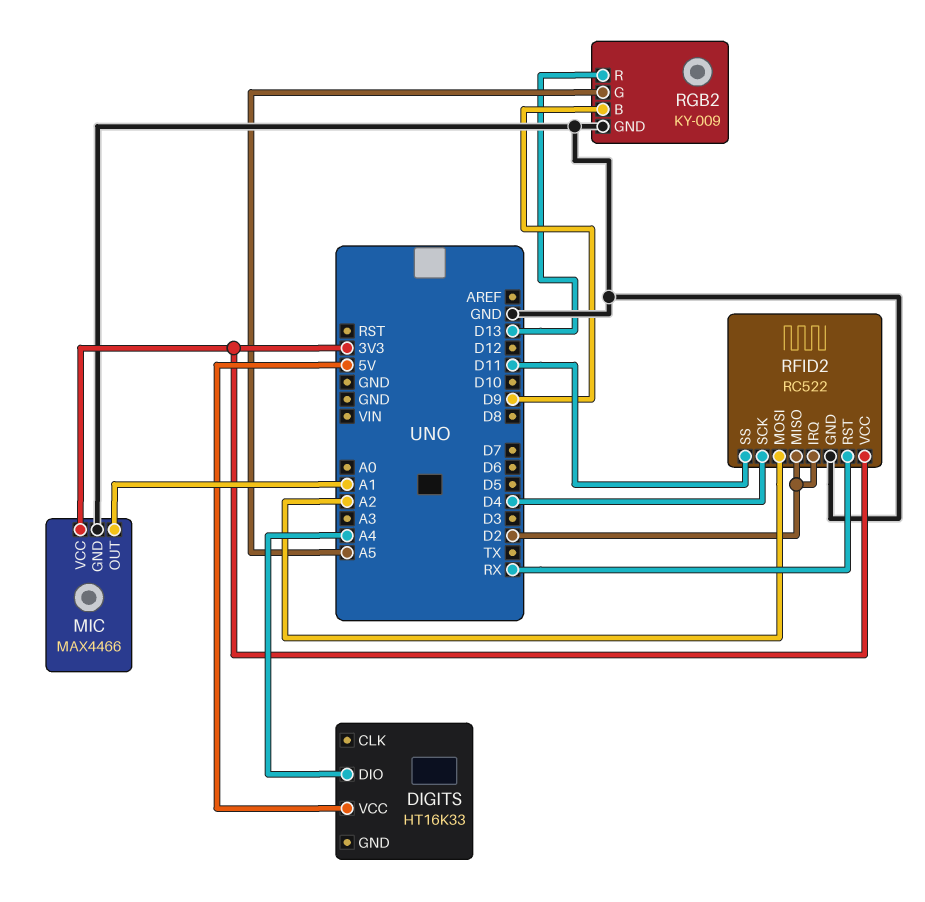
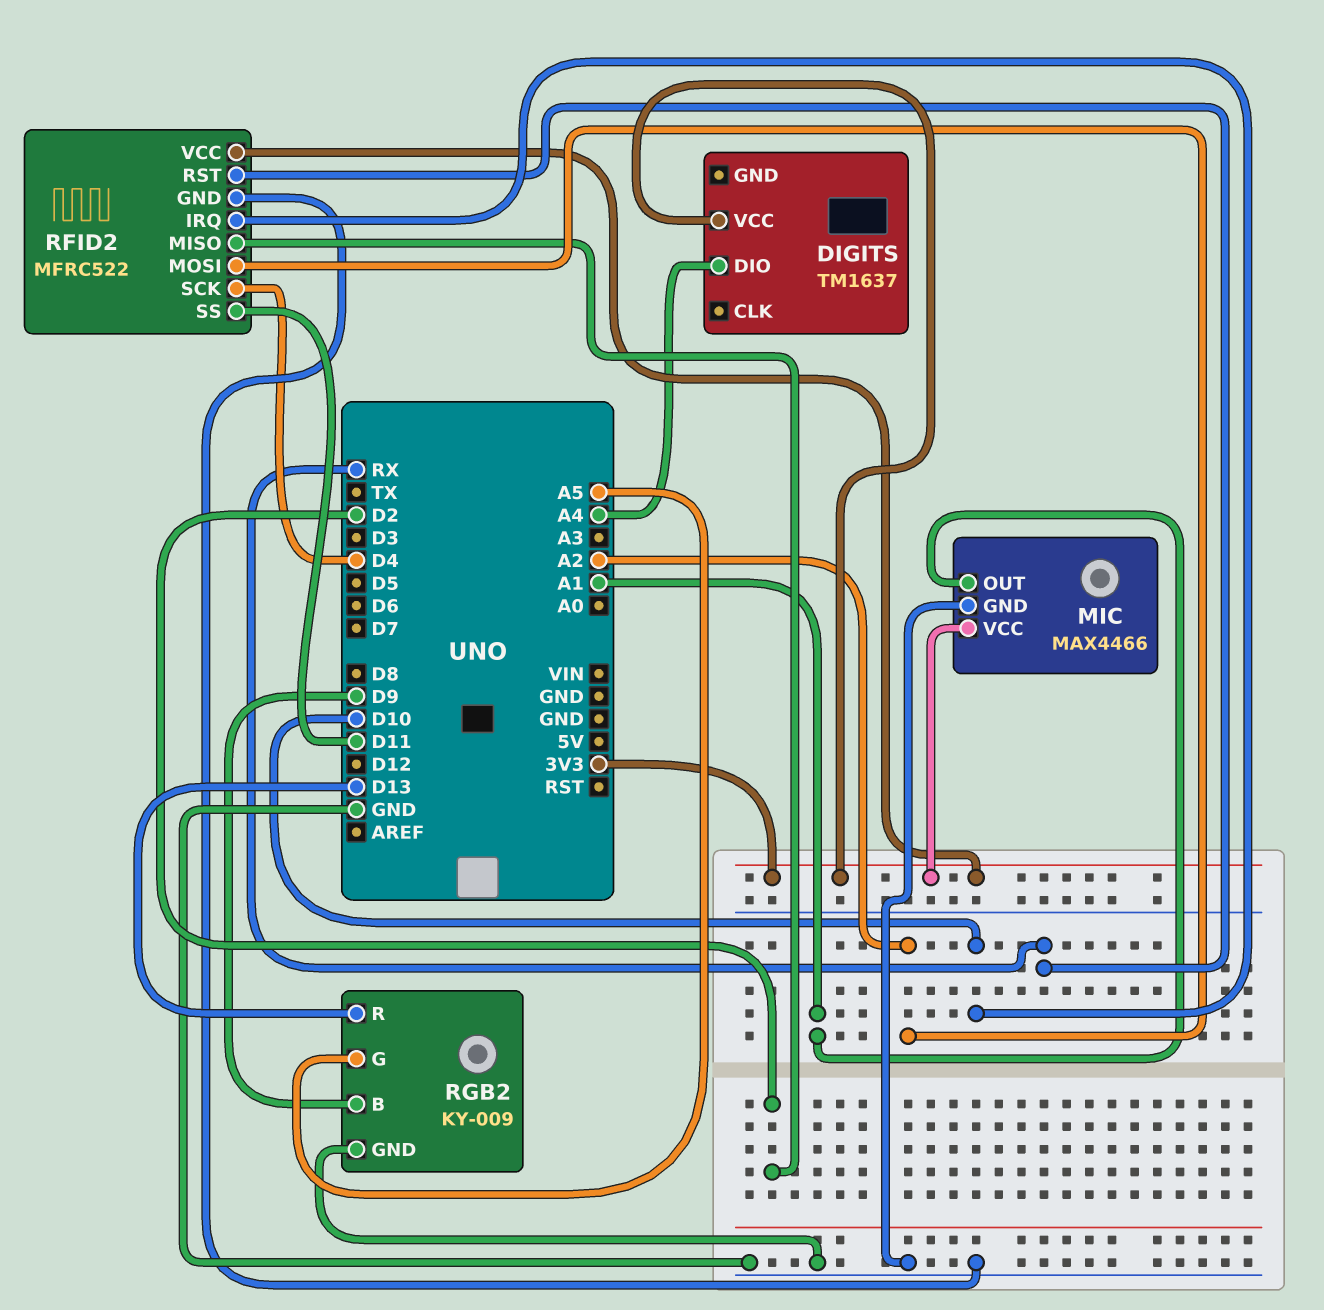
DIGITS: HT16K33 -> TM1637
DIGITS pin VCC: 5V -> 3V3
RFID2: RC522 -> MFRC522
RFID2 pin IRQ: D2 -> D10

